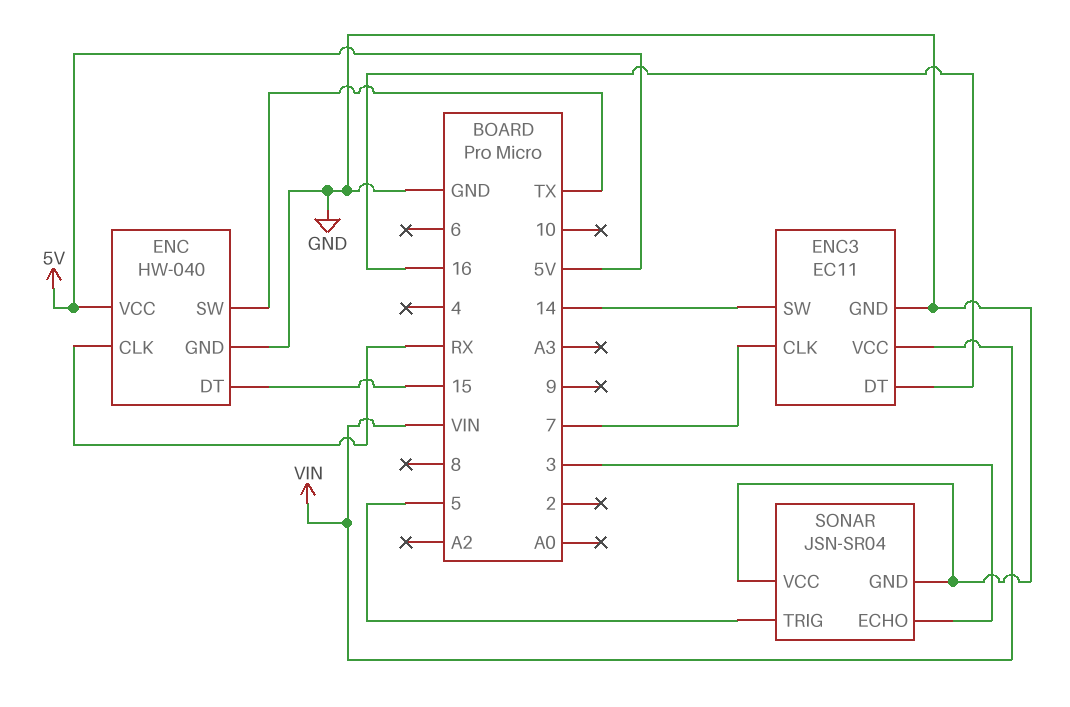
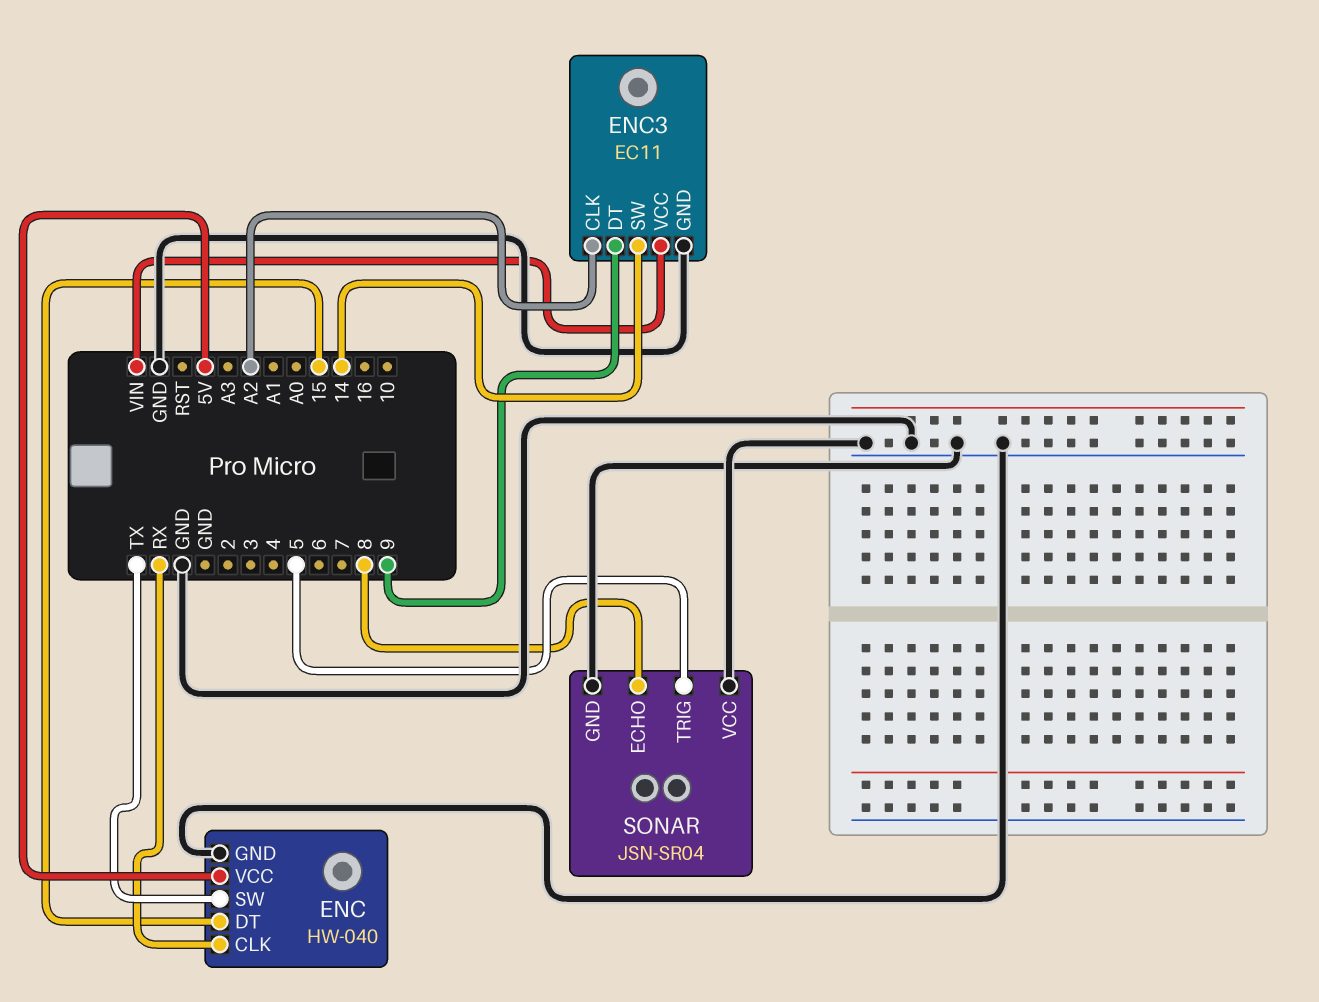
ENC3 pin CLK: 7 -> A2
ENC3 pin DT: 16 -> 9
SONAR pin ECHO: 3 -> 8

